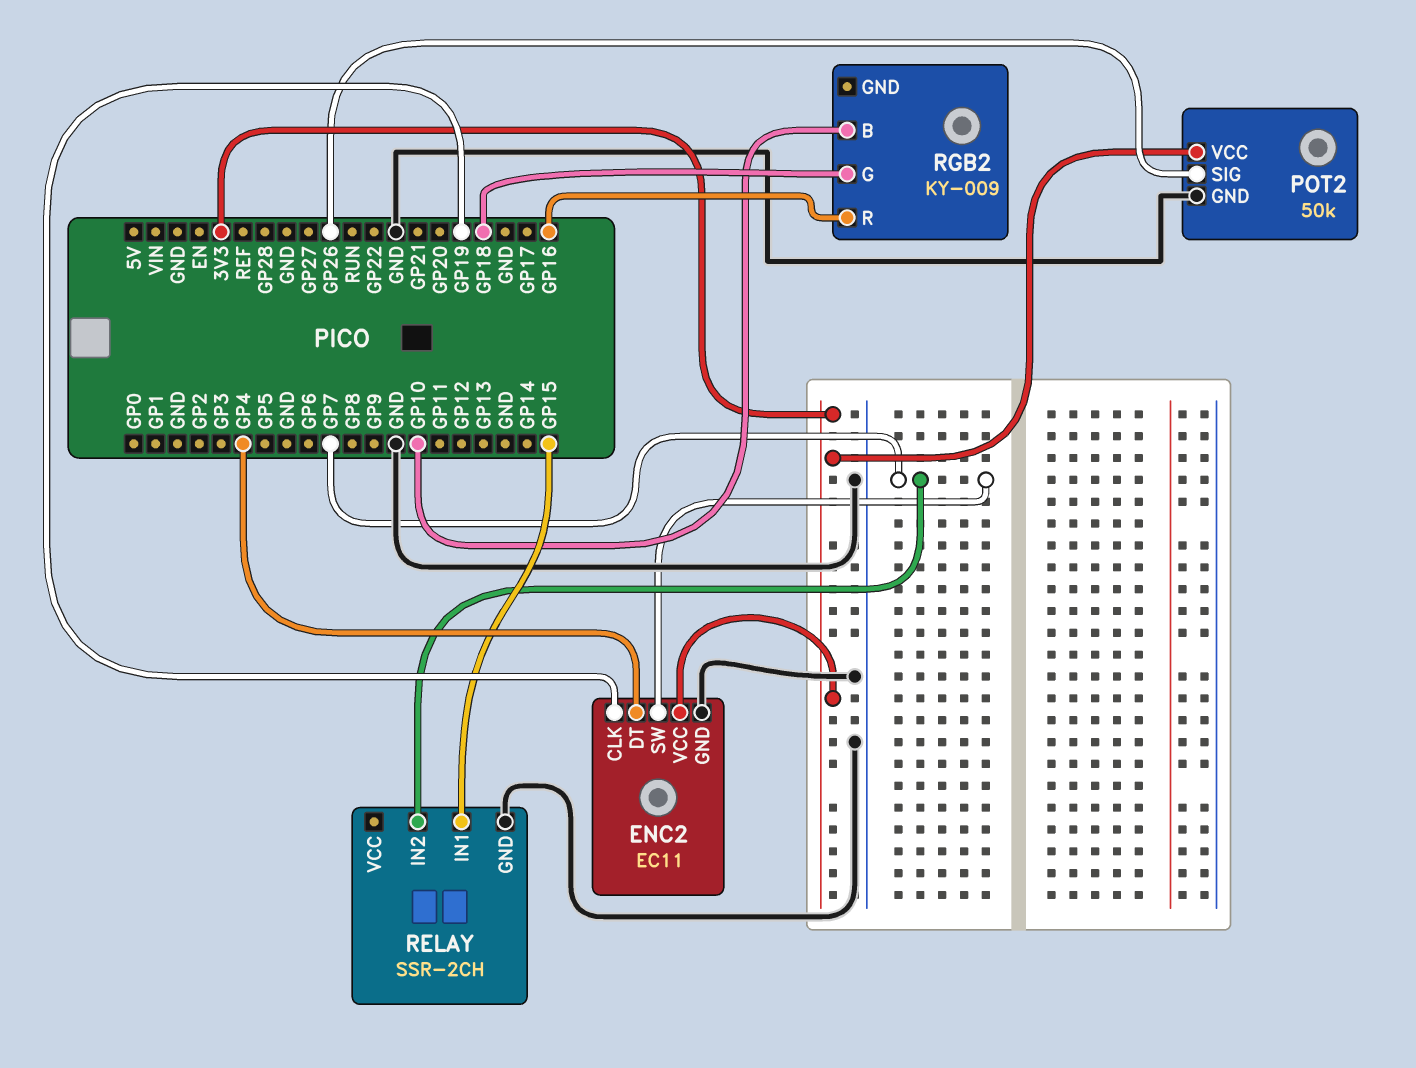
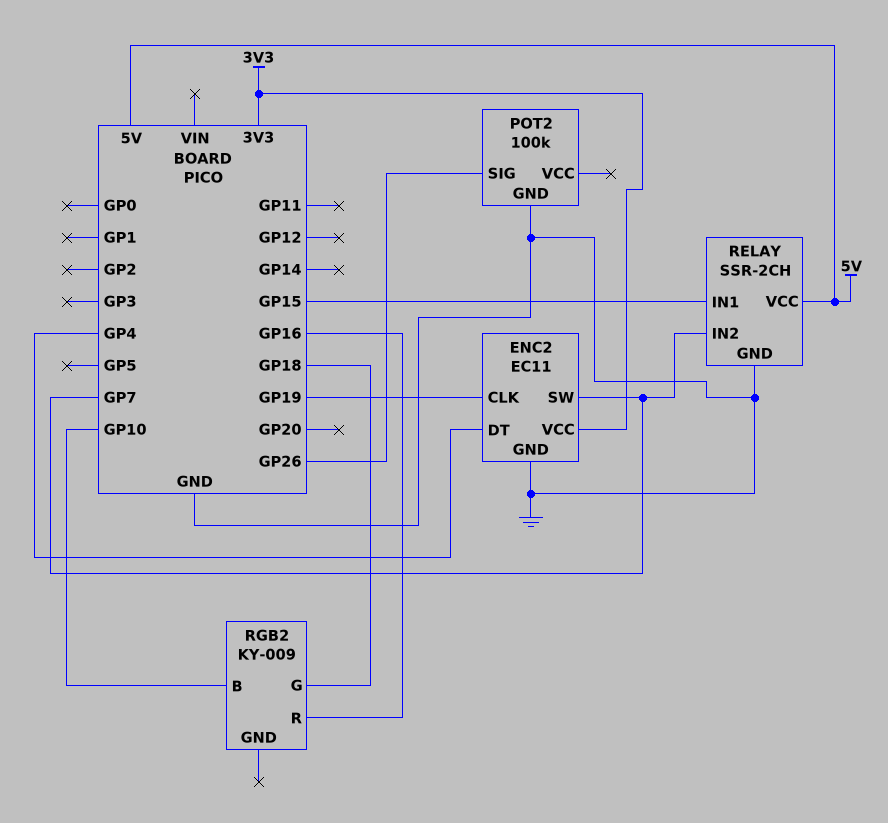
POT2: 50k -> 100k
POT2 pin VCC: 3V3 -> none
RELAY pin VCC: none -> 5V

